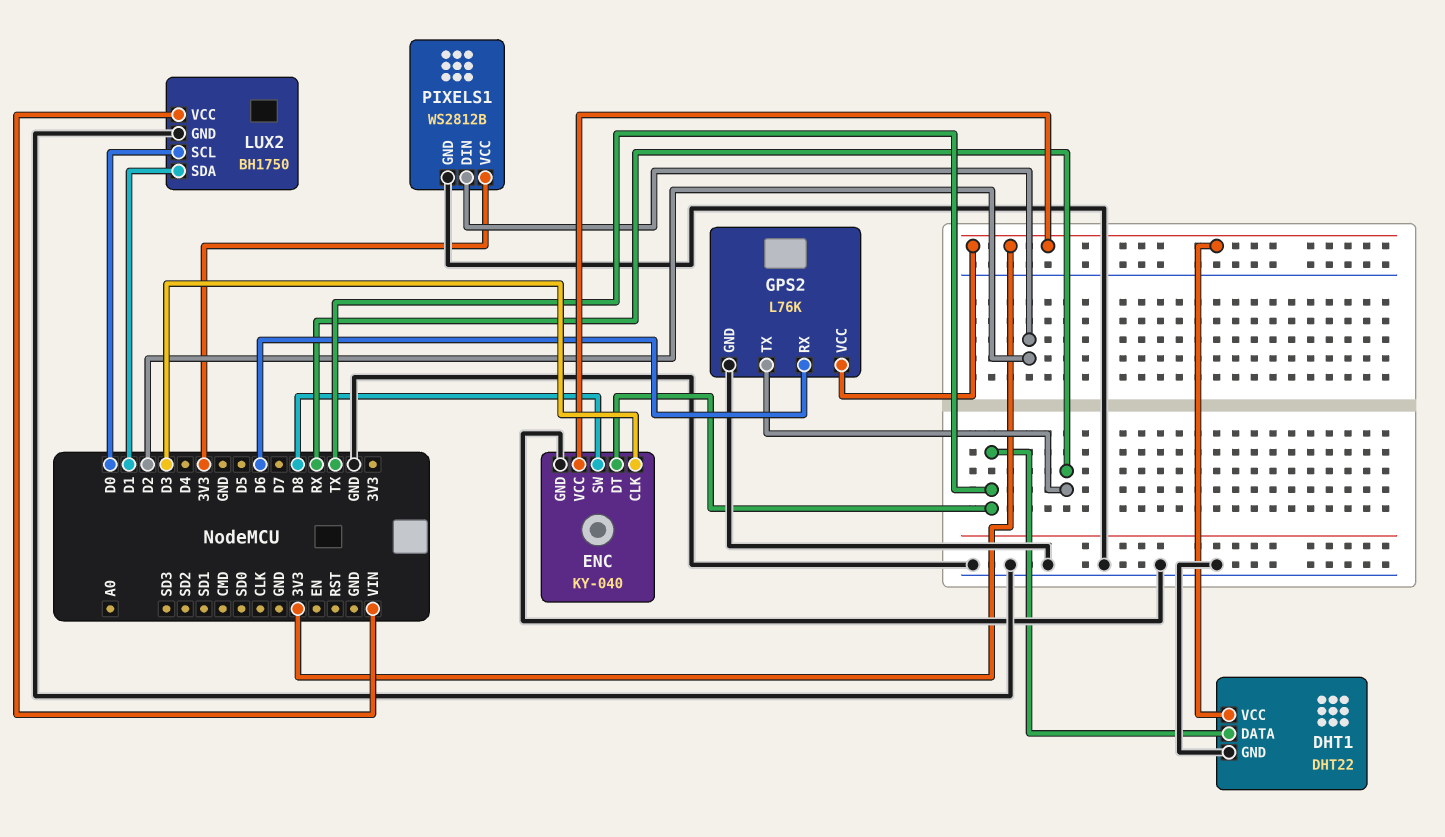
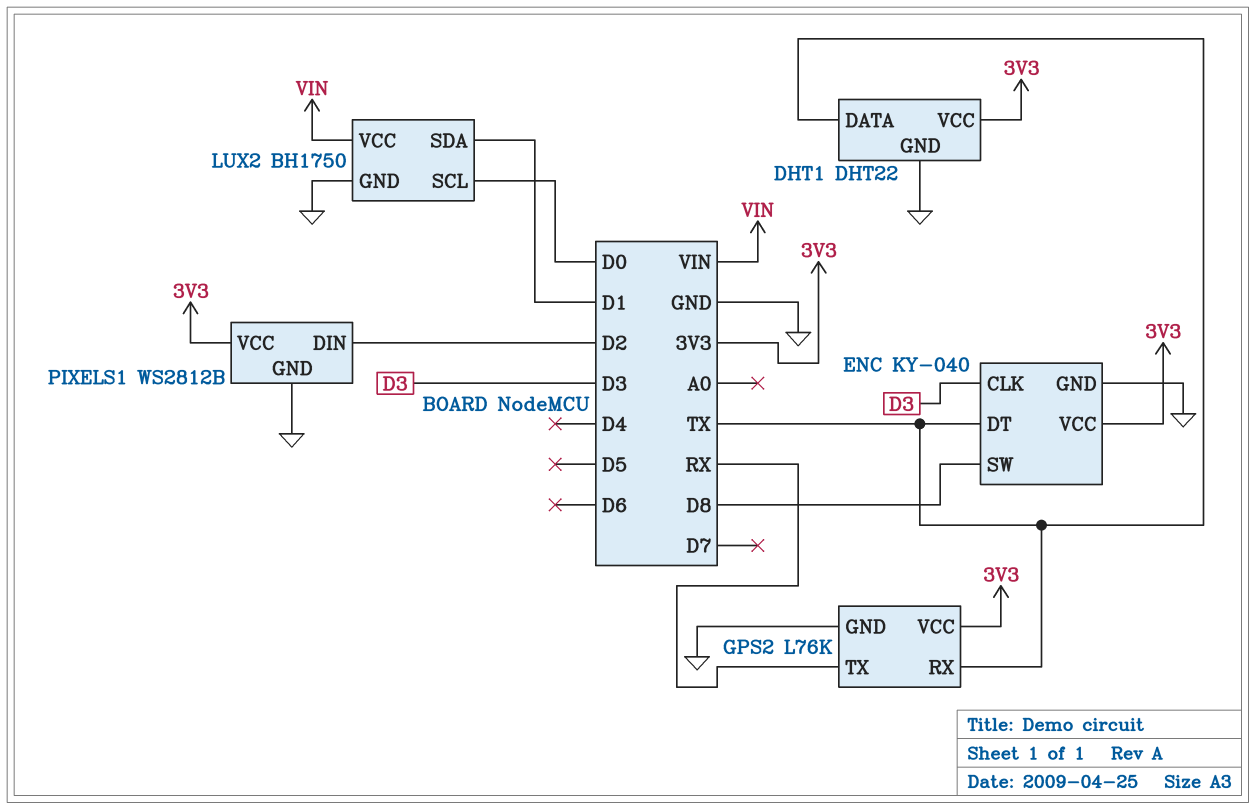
GPS2 pin RX: D6 -> TX

